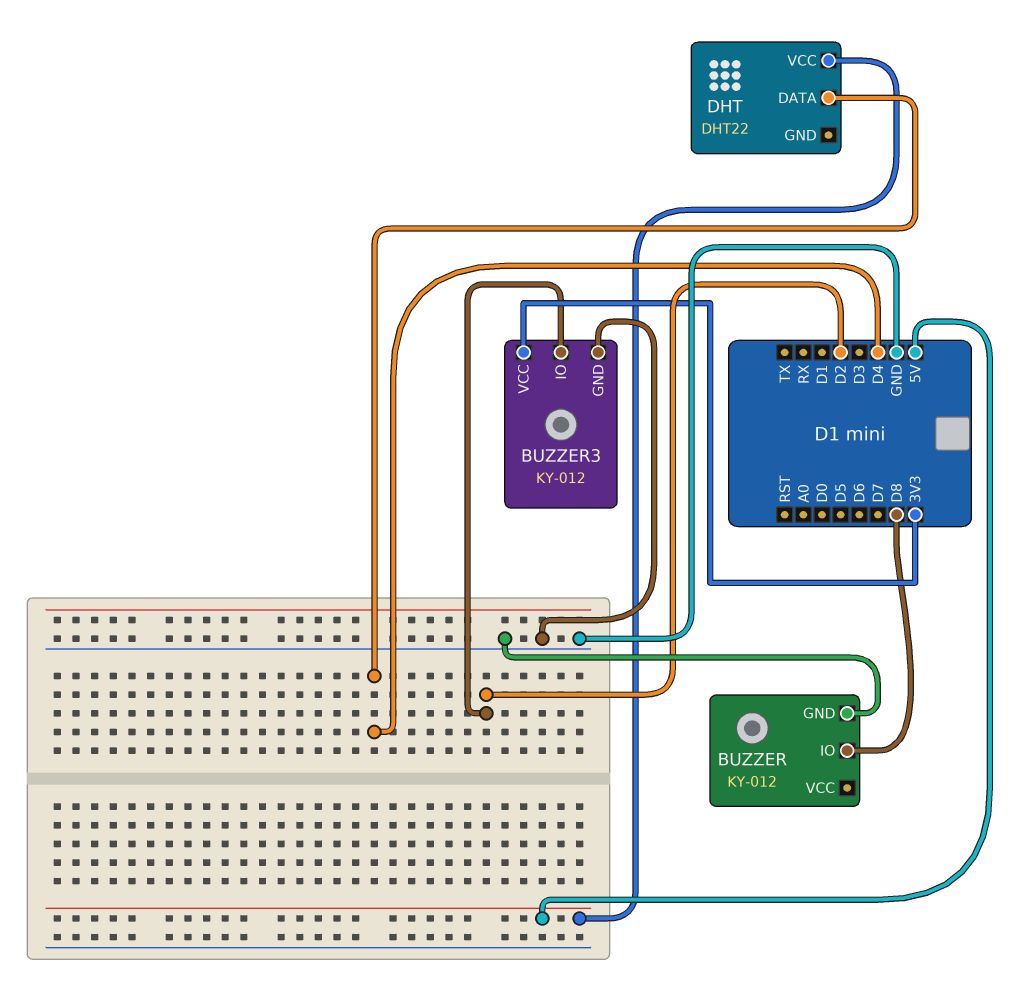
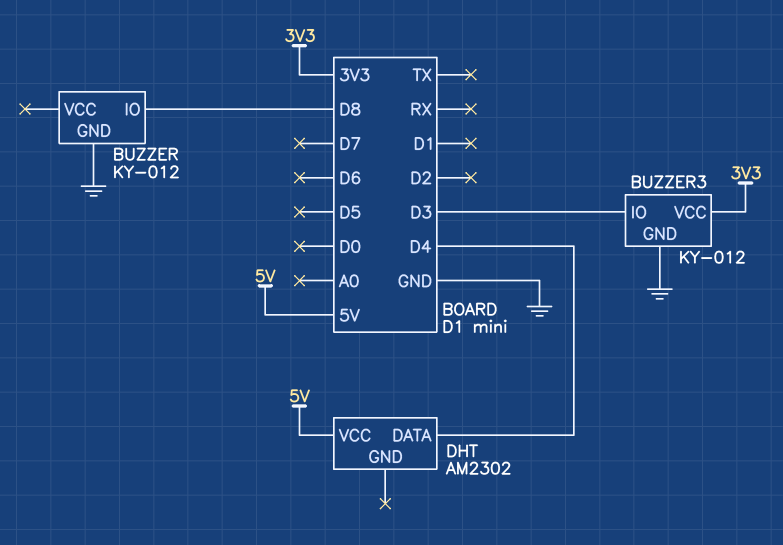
BUZZER3 pin IO: D2 -> D3
DHT: DHT22 -> AM2302

